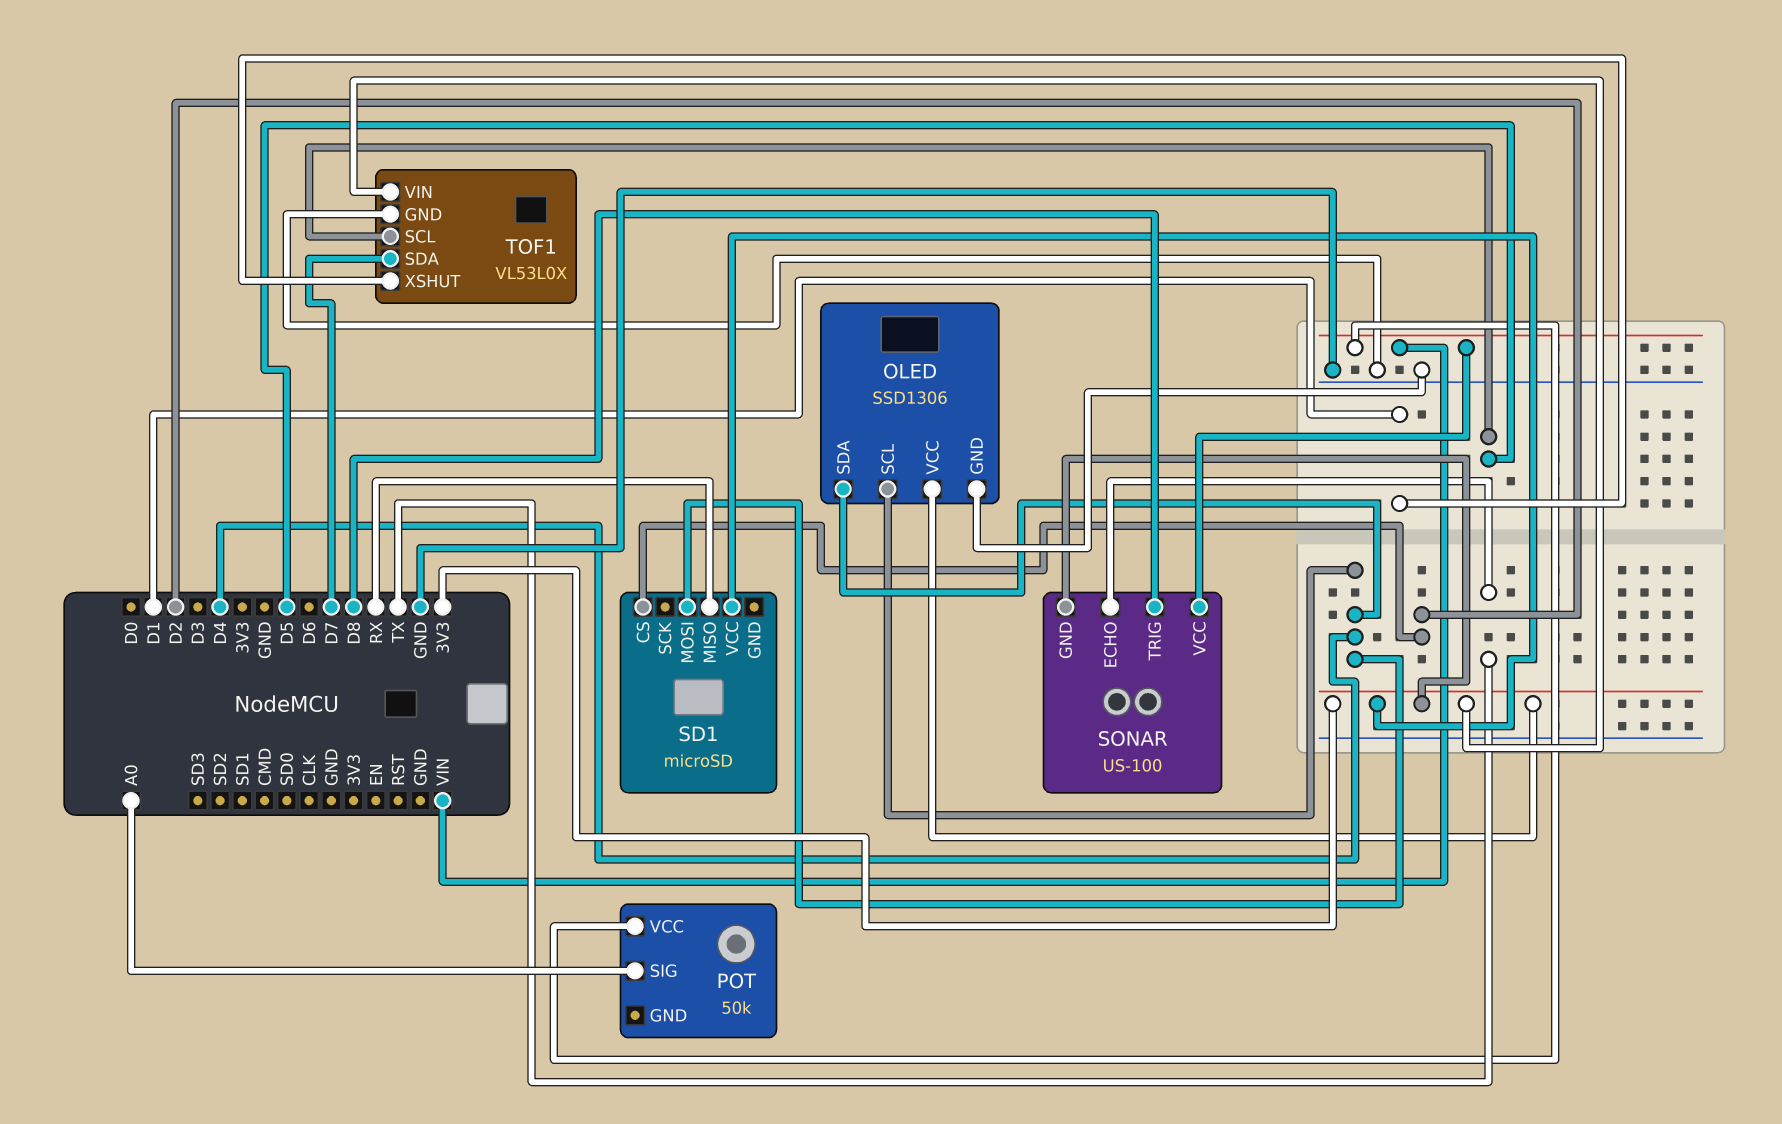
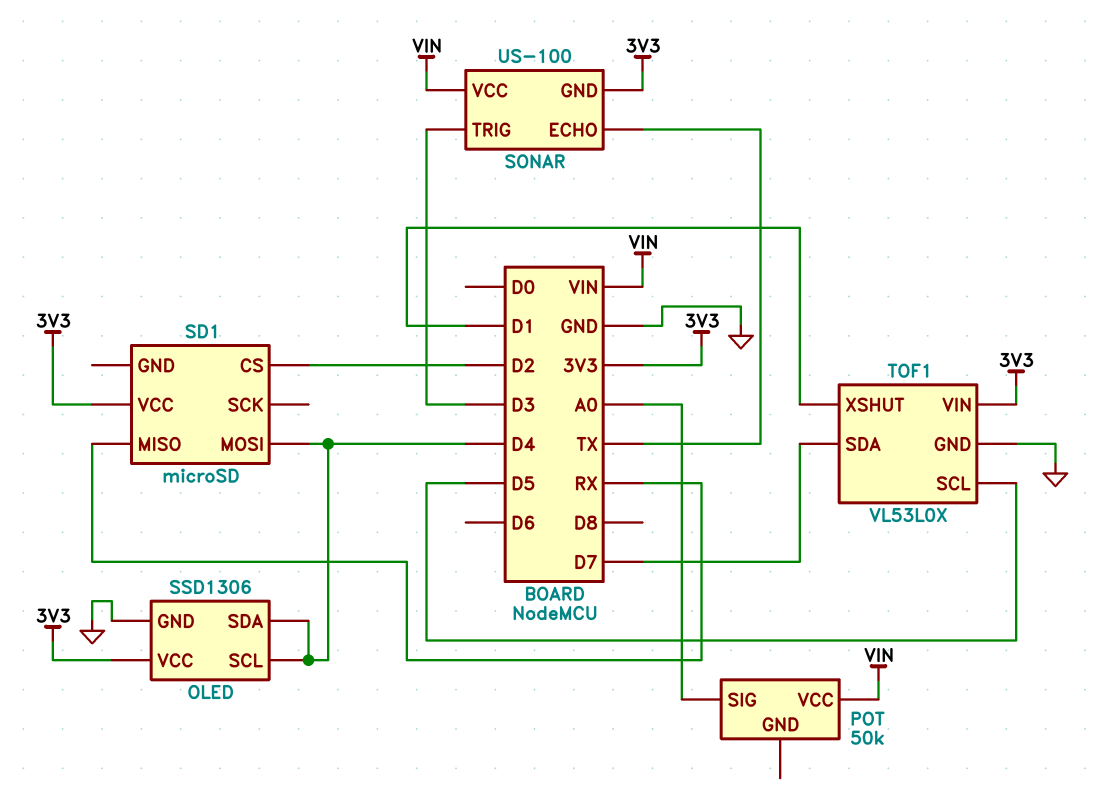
SONAR pin TRIG: D8 -> D3

